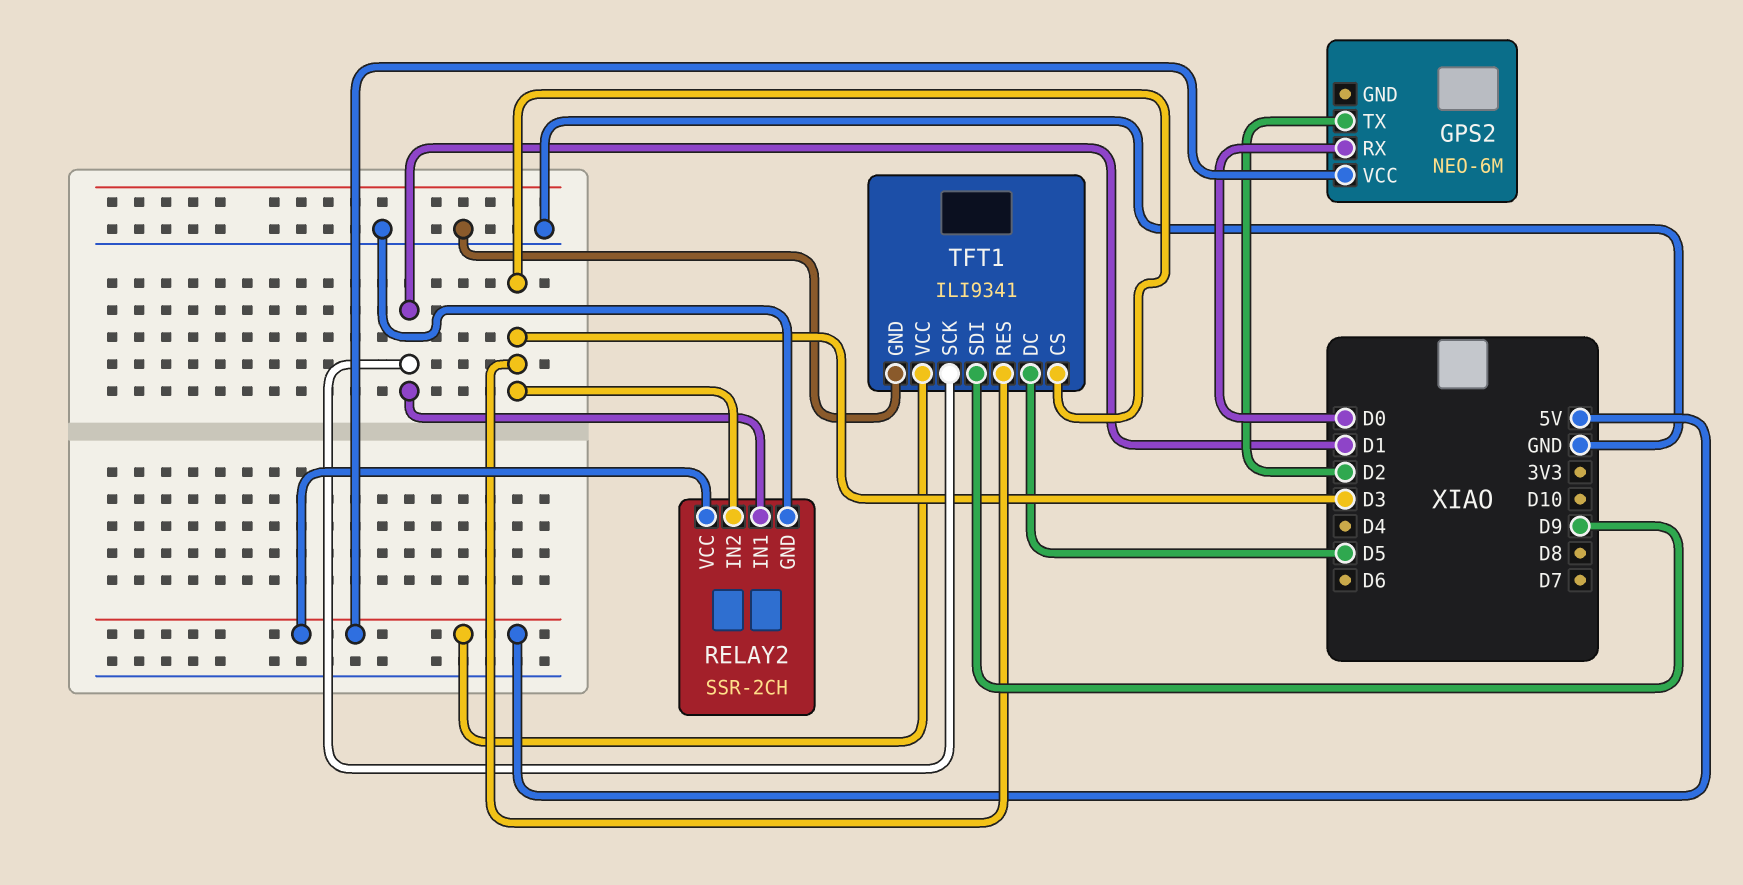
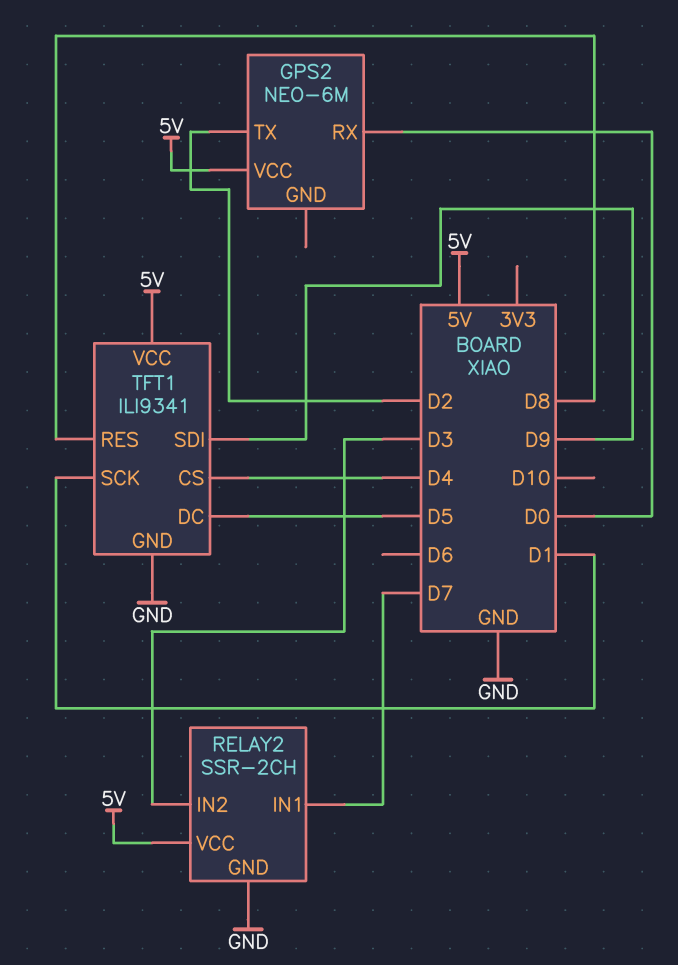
RELAY2 pin IN1: D1 -> D7
TFT1 pin CS: D3 -> D4
TFT1 pin RES: D3 -> D8

